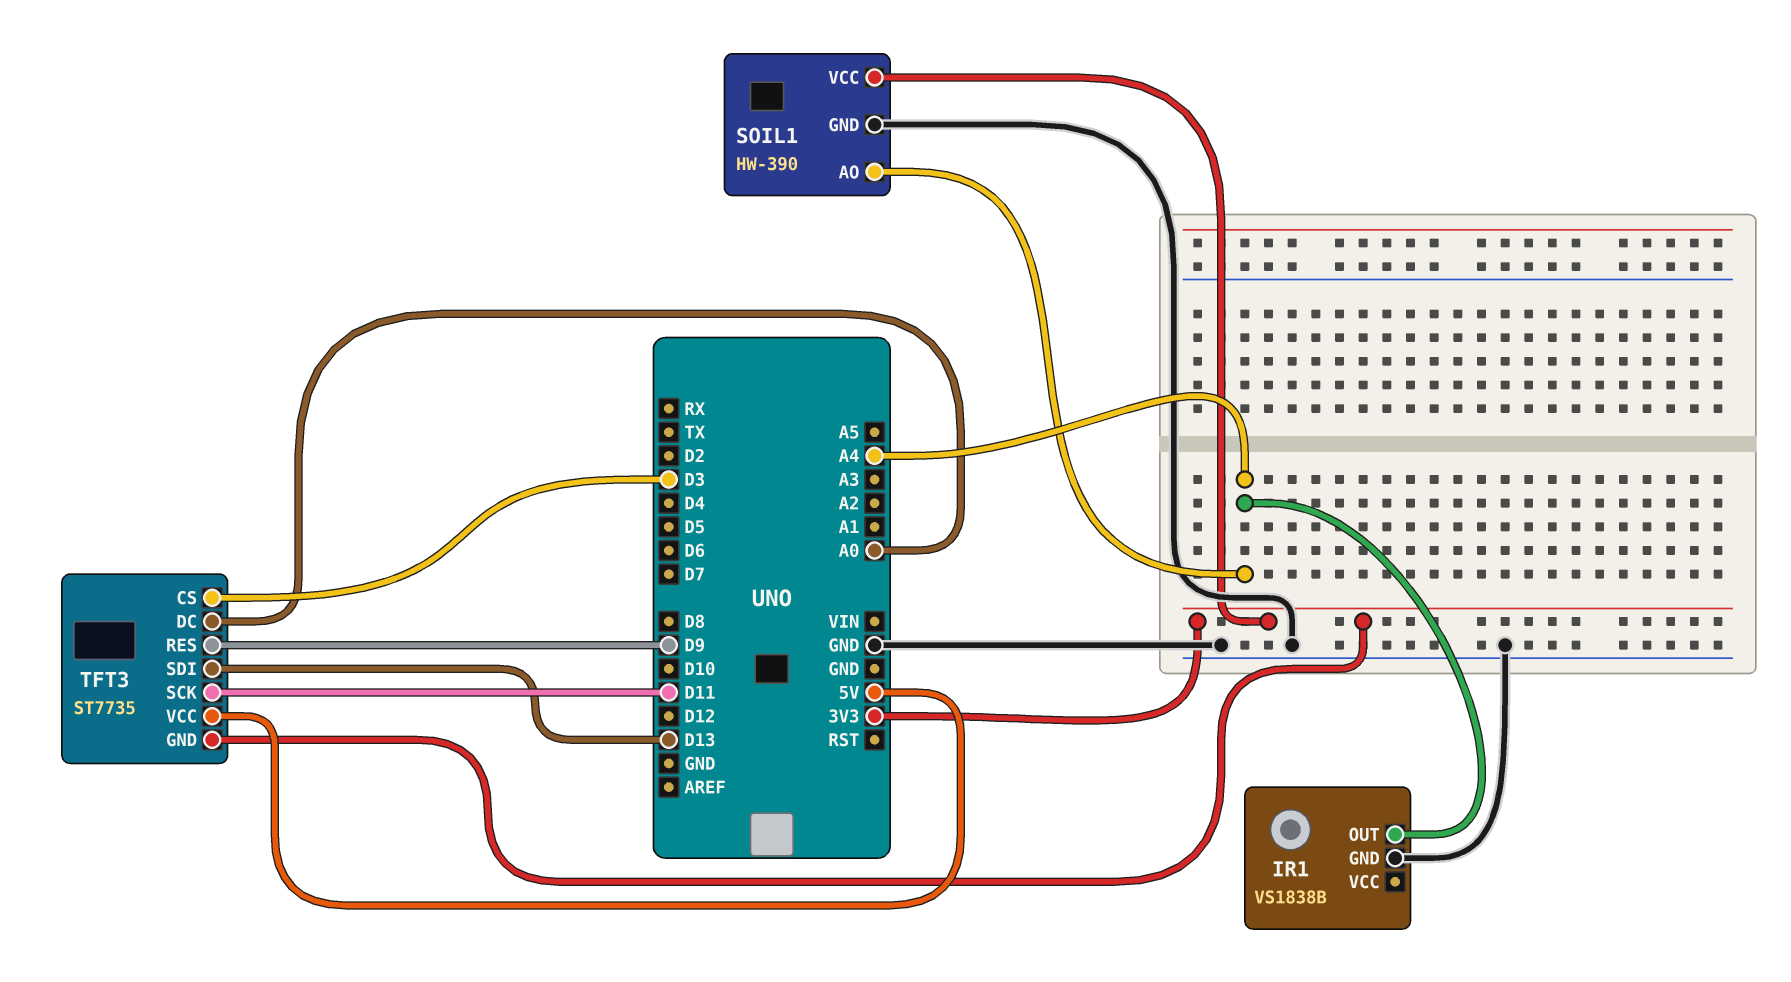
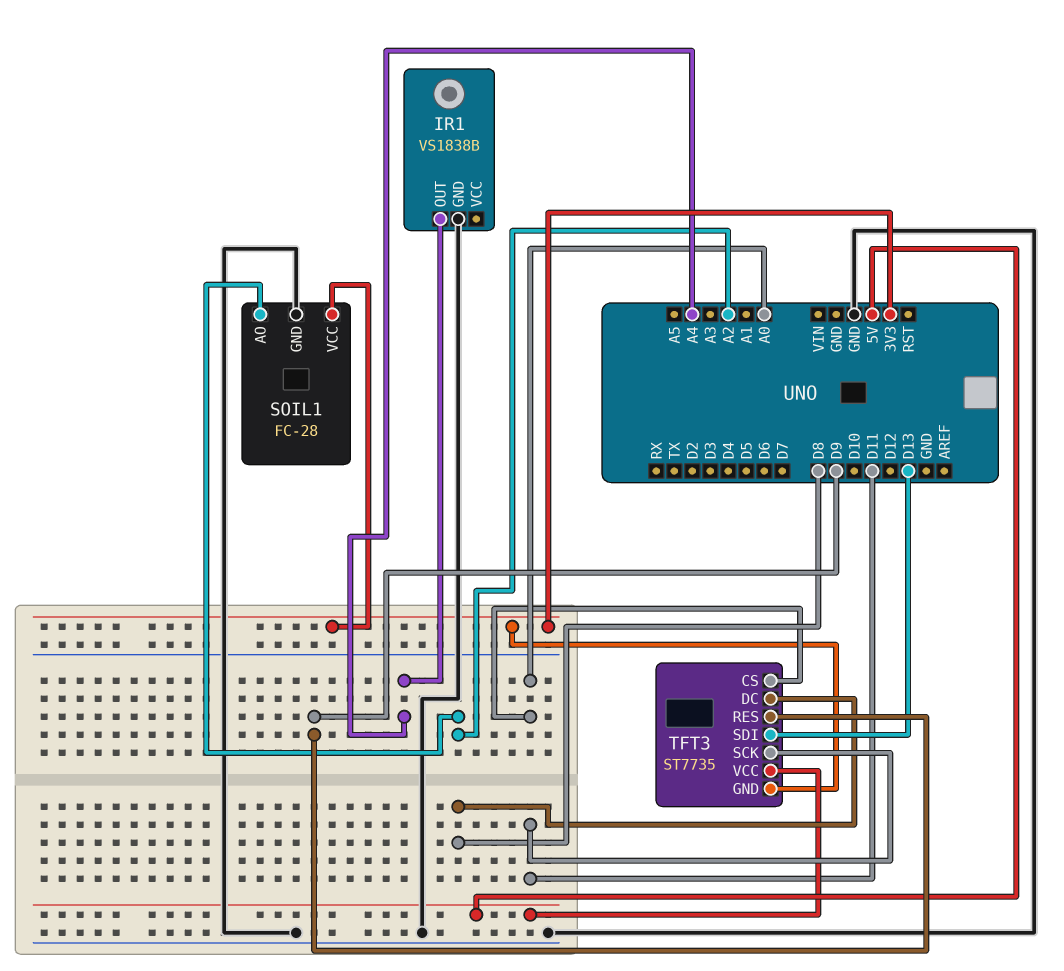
SOIL1: HW-390 -> FC-28
SOIL1 pin AO: A4 -> A2
TFT3 pin CS: D3 -> A0
TFT3 pin DC: A0 -> D8

